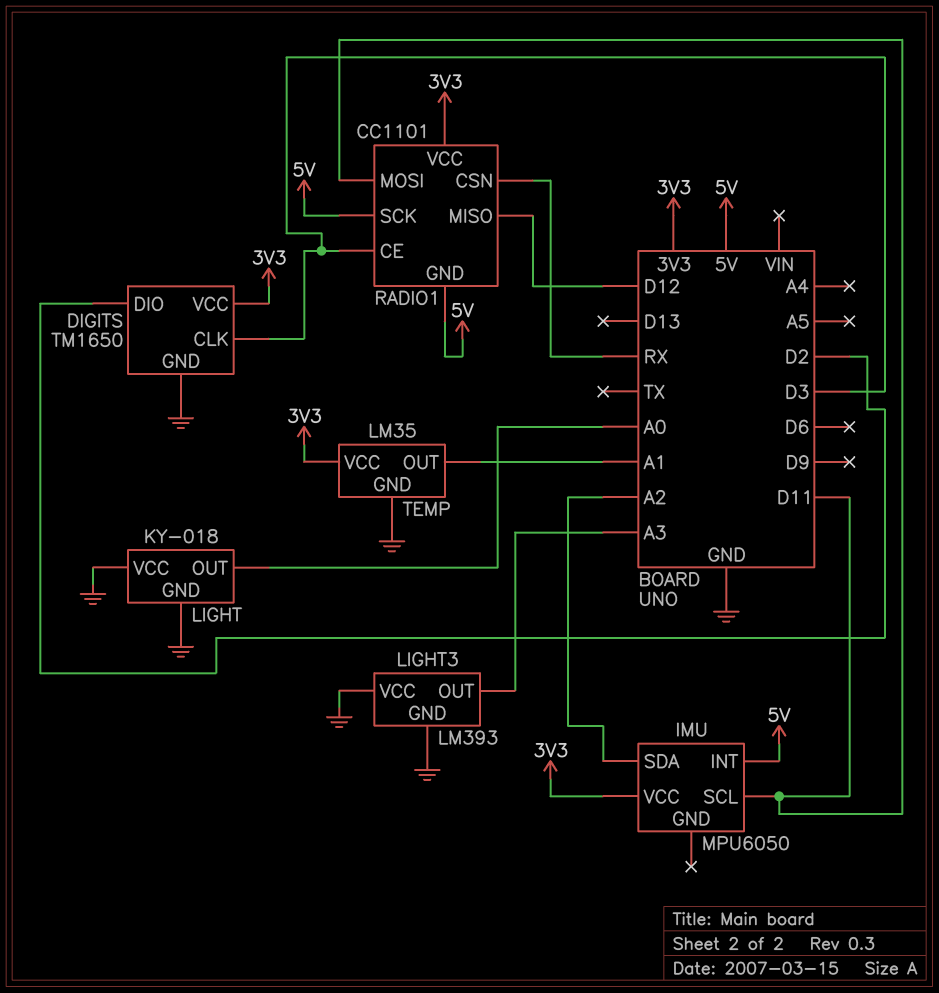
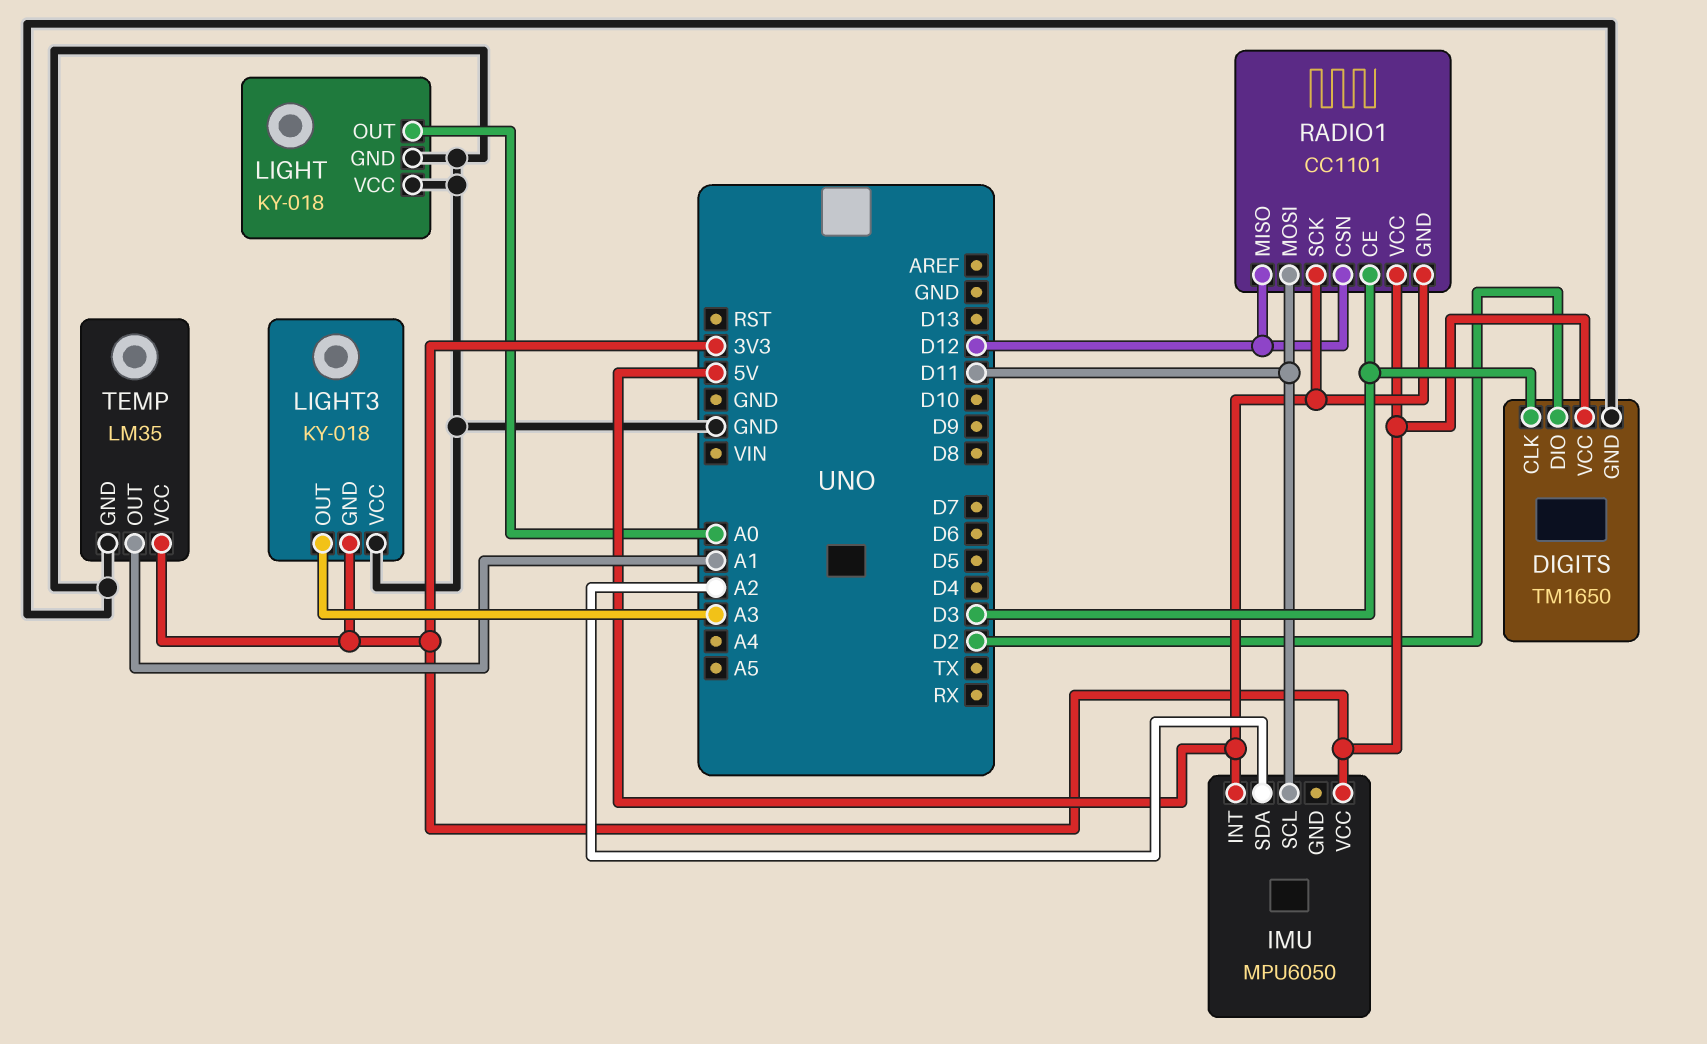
LIGHT3: LM393 -> KY-018
LIGHT3 pin GND: GND -> 3V3
RADIO1 pin CSN: RX -> D12

